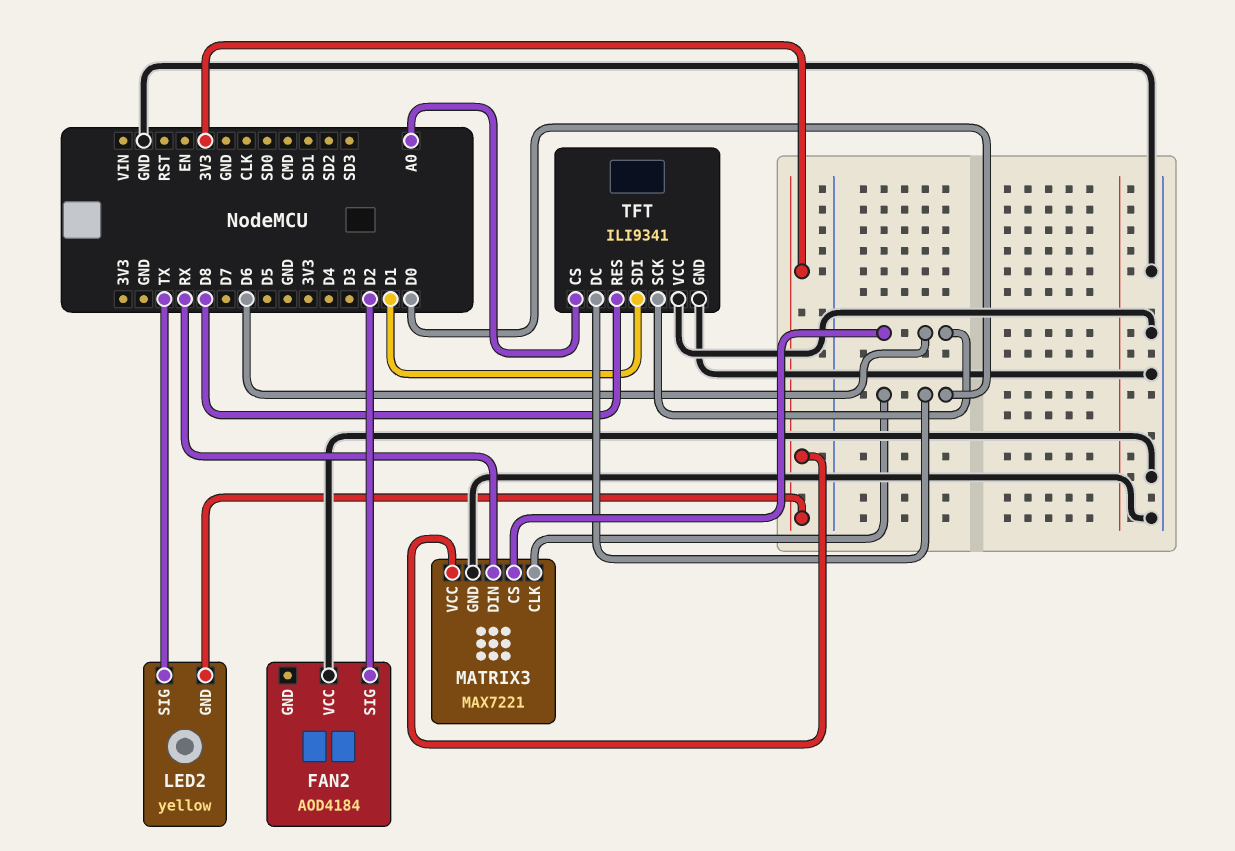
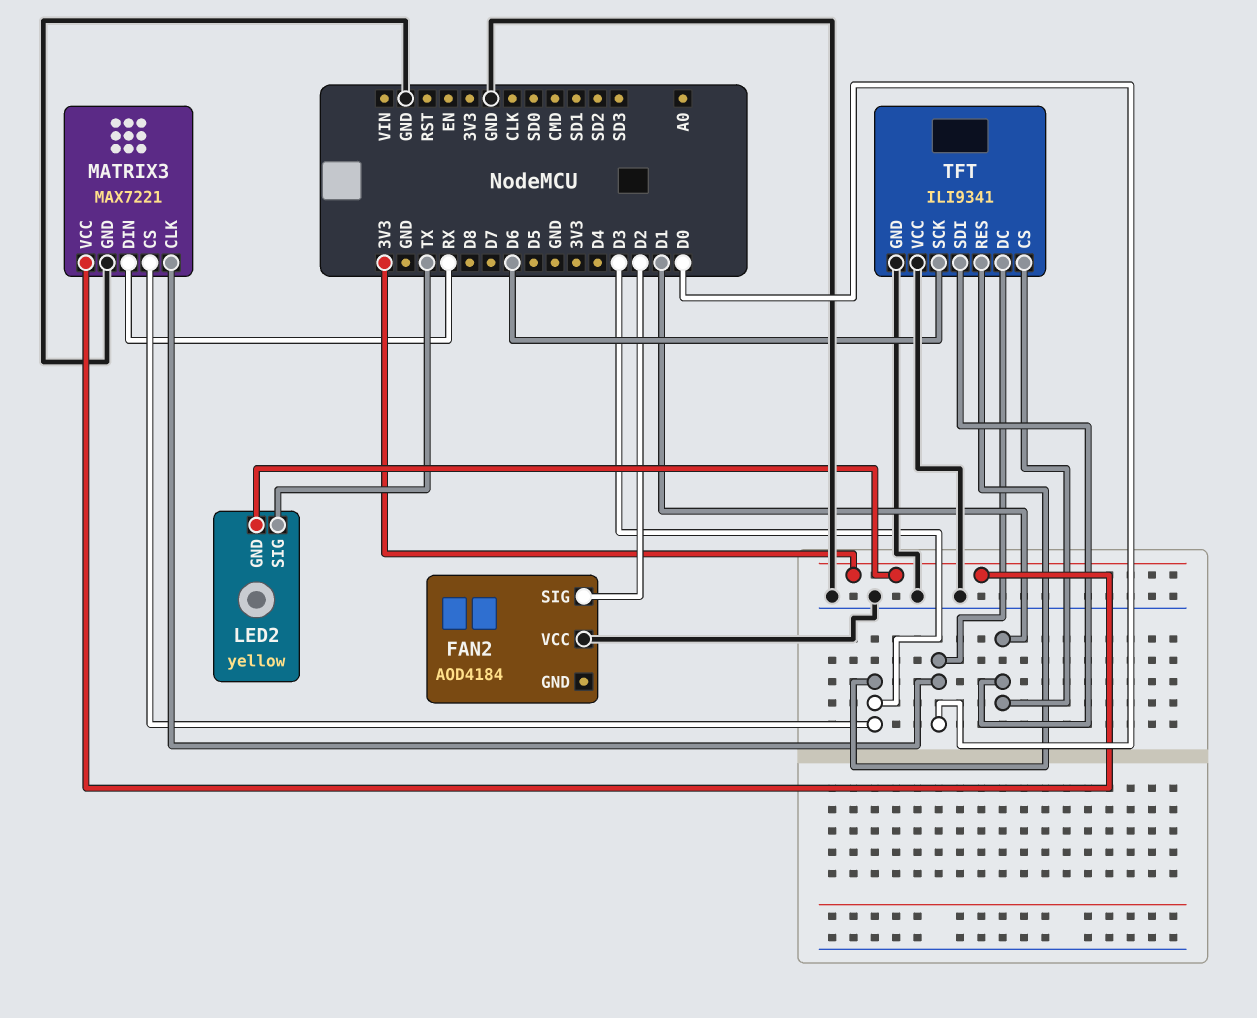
MATRIX3 pin CS: D6 -> D3
TFT pin CS: A0 -> D1
TFT pin RES: D8 -> D3

